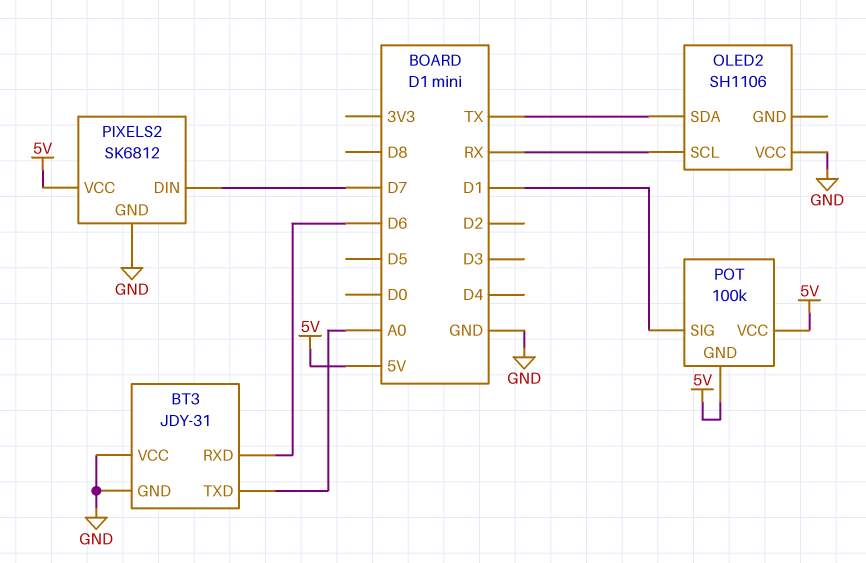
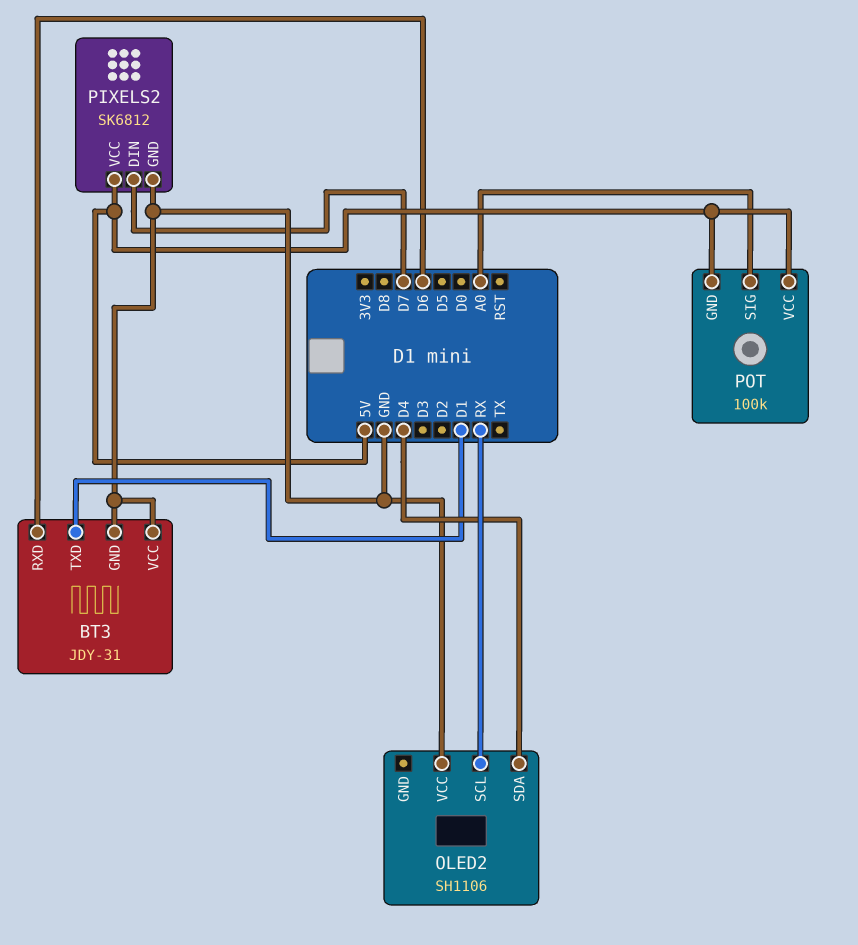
BT3 pin TXD: A0 -> D1
OLED2 pin SDA: TX -> D4
POT pin SIG: D1 -> A0

